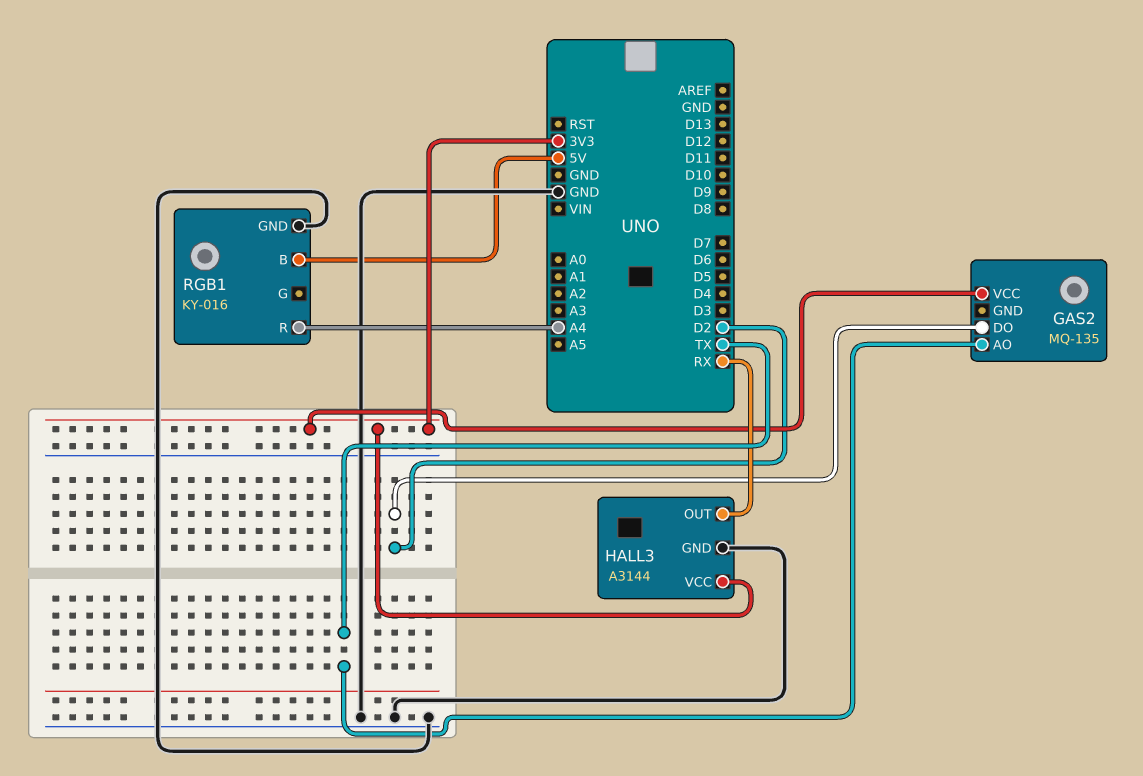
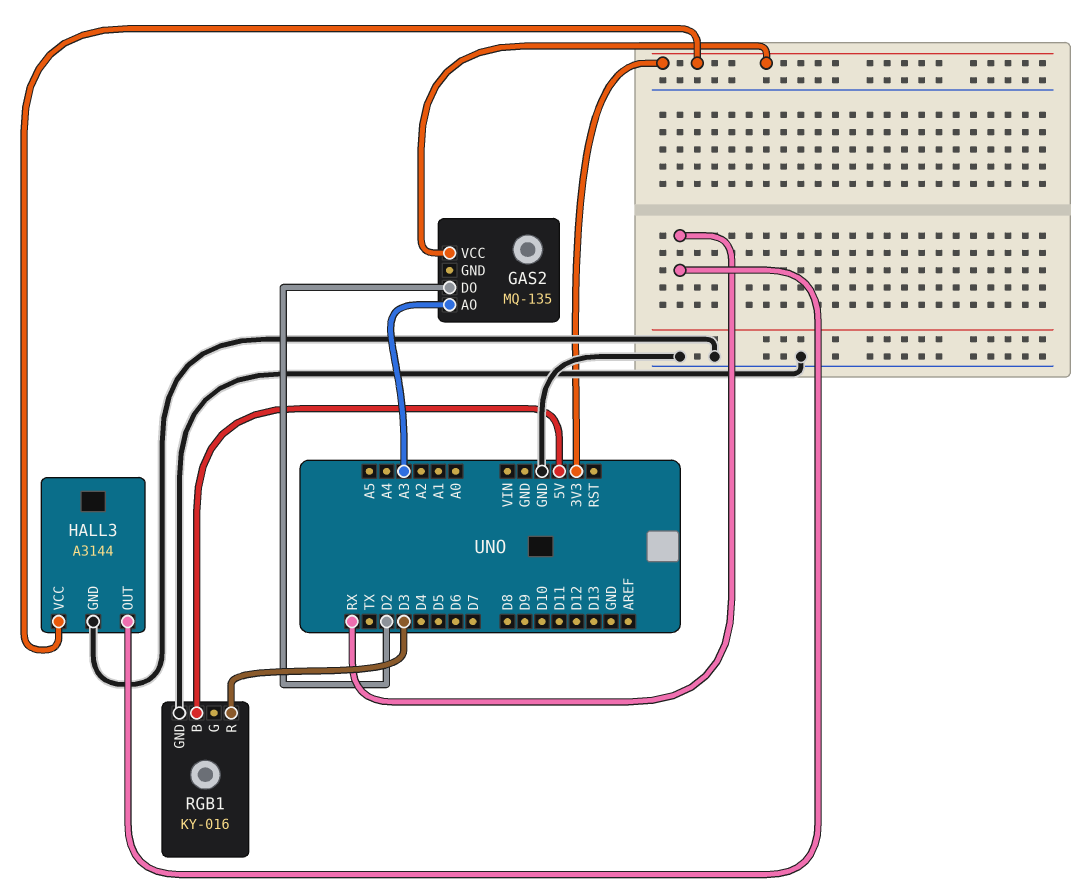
GAS2 pin AO: TX -> A3
RGB1 pin R: A4 -> D3

